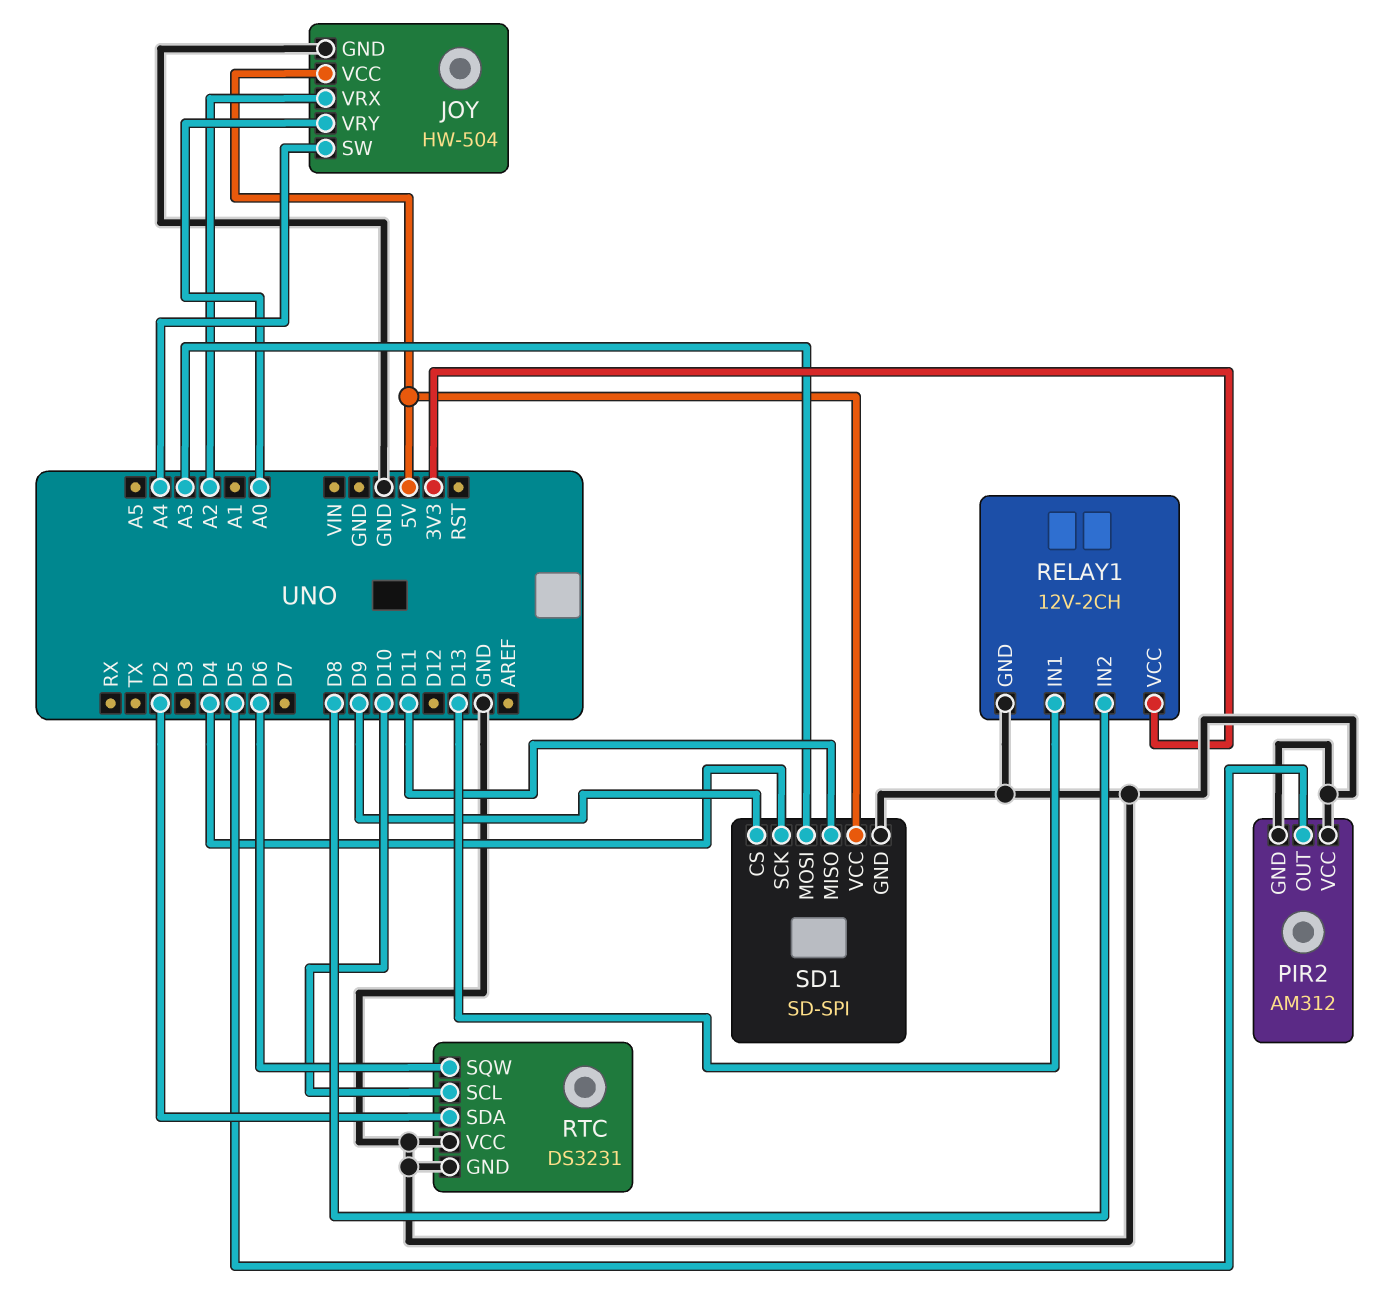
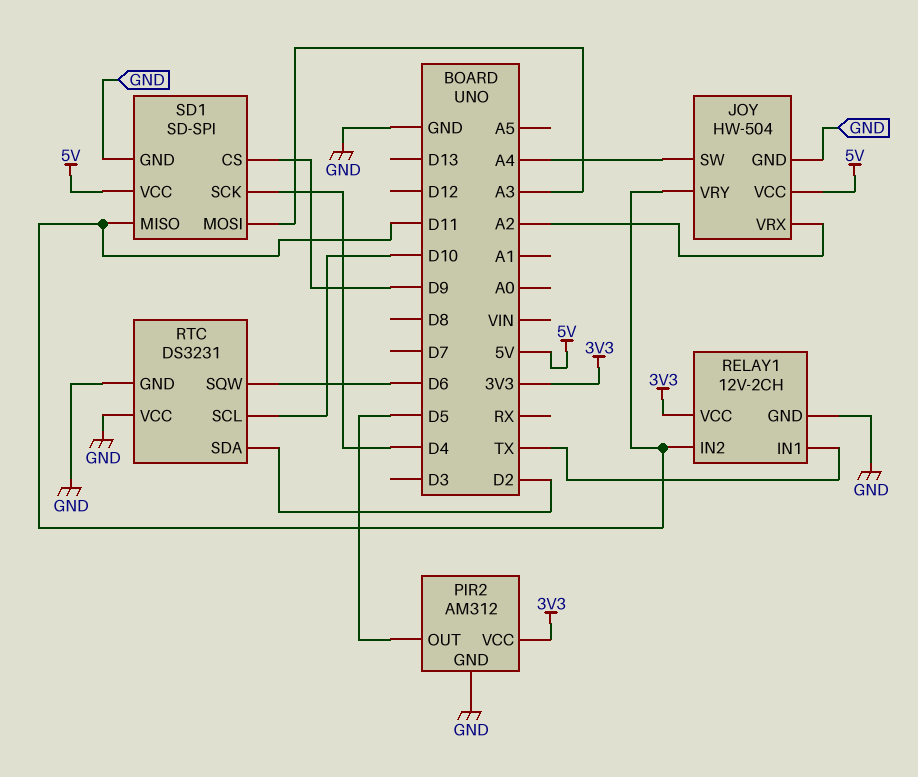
JOY pin VRY: A0 -> D11
PIR2 pin VCC: GND -> 3V3
RELAY1 pin IN1: D13 -> TX
RELAY1 pin IN2: D8 -> D11

